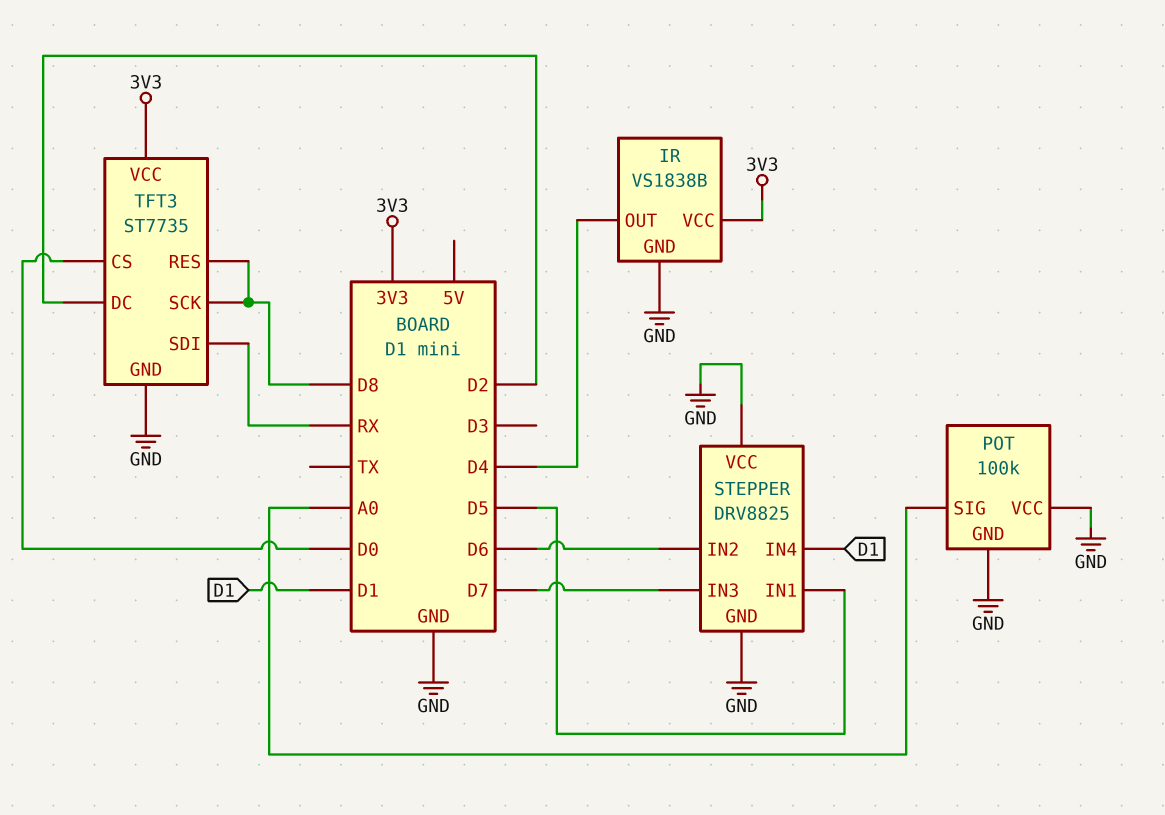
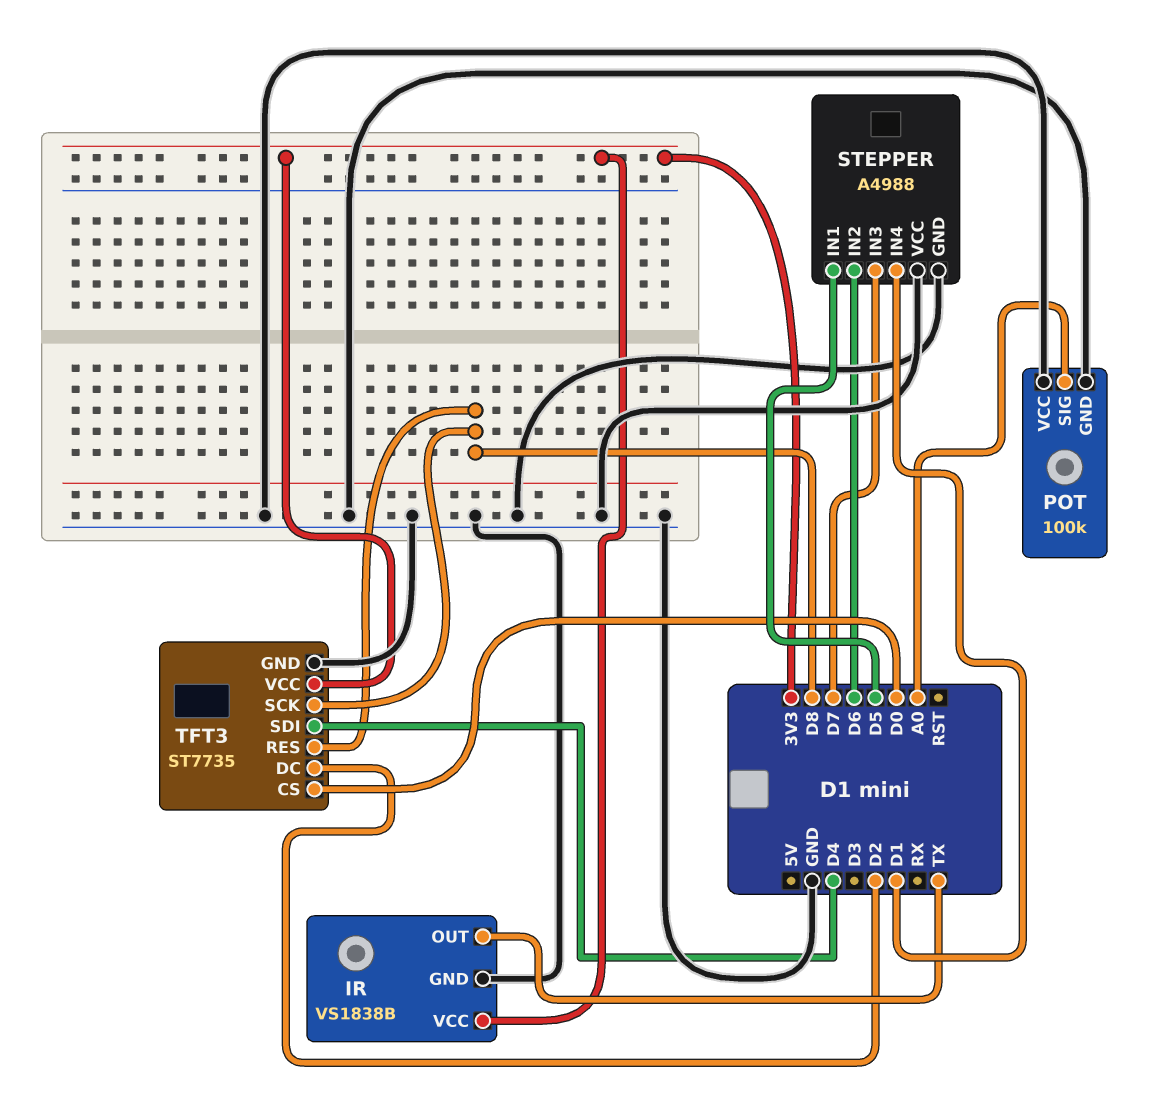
IR pin OUT: D4 -> TX
STEPPER: DRV8825 -> A4988
TFT3 pin SDI: RX -> D4

